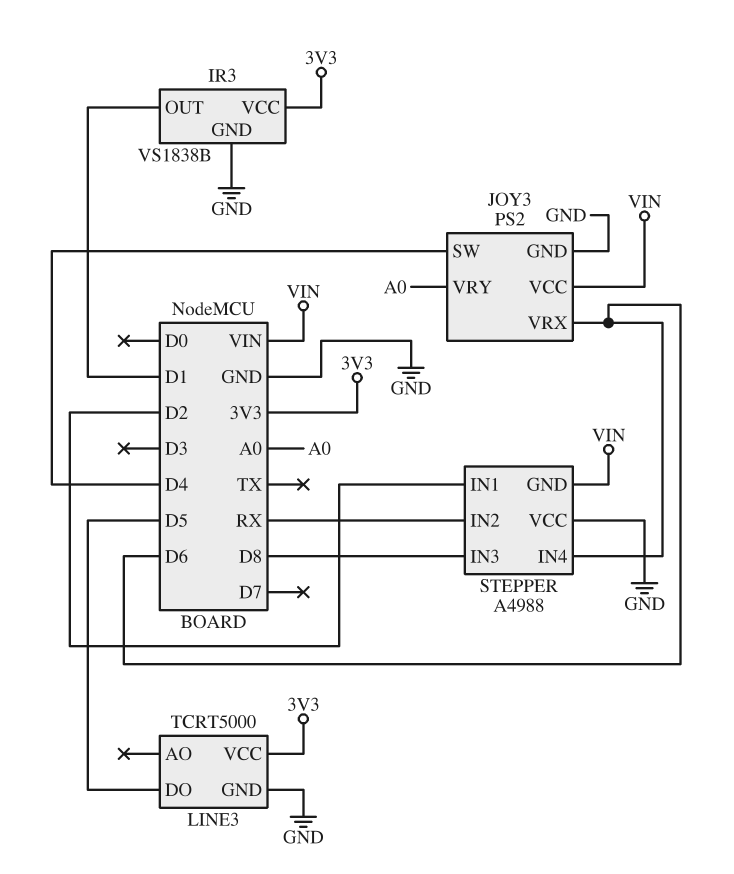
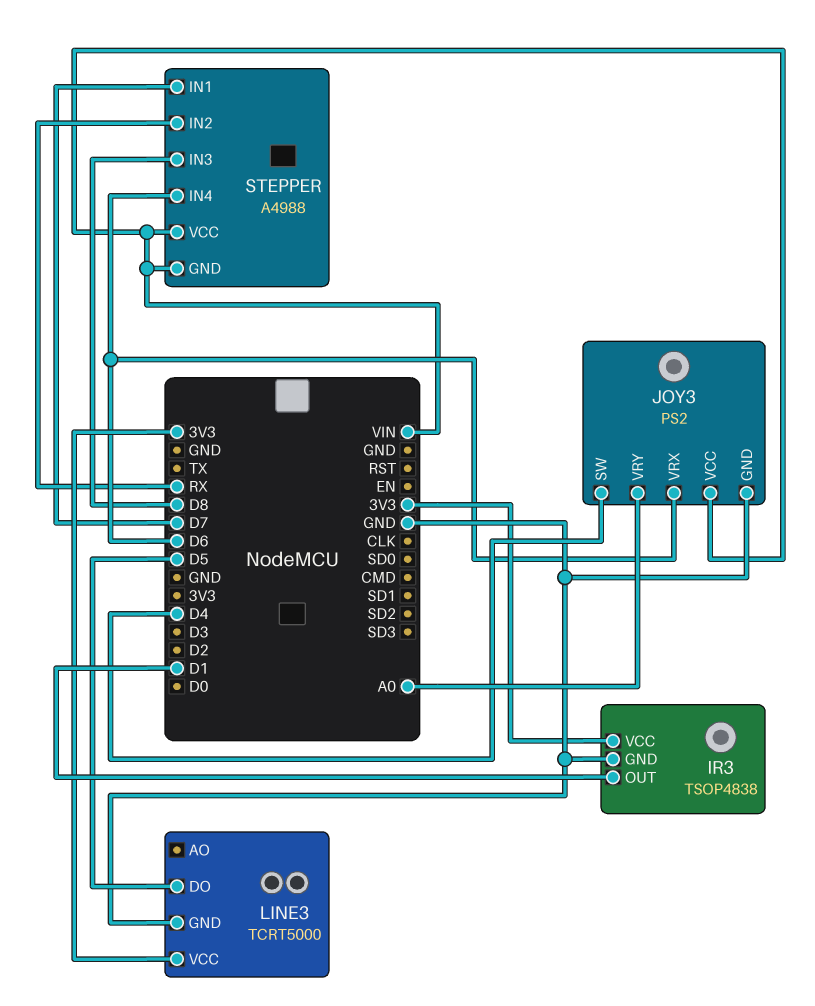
IR3: VS1838B -> TSOP4838
STEPPER pin IN1: D2 -> D7
STEPPER pin VCC: GND -> VIN

